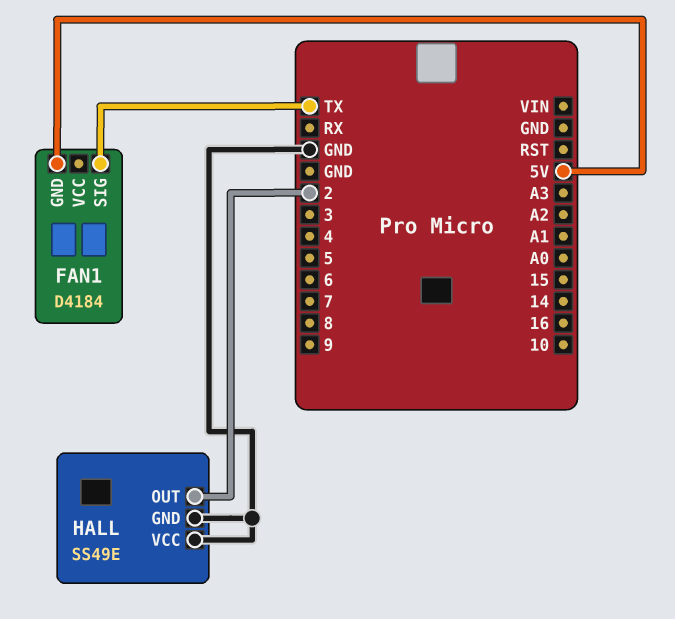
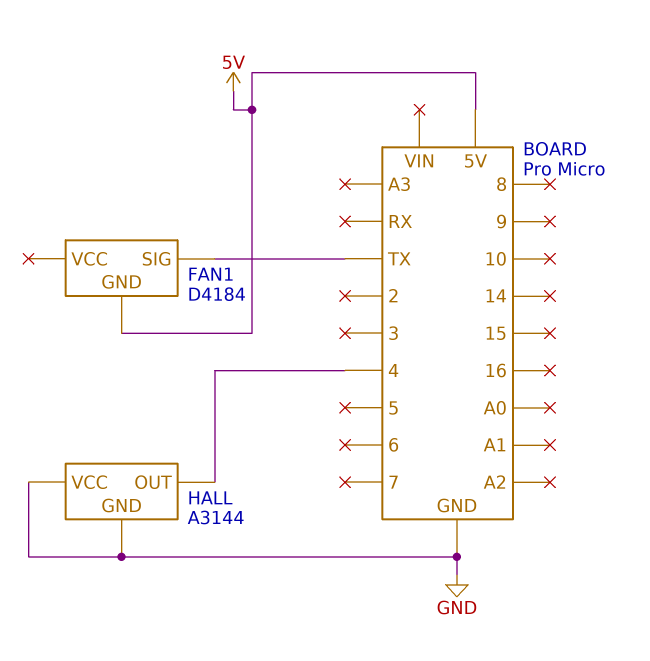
HALL: SS49E -> A3144
HALL pin OUT: 2 -> 4

